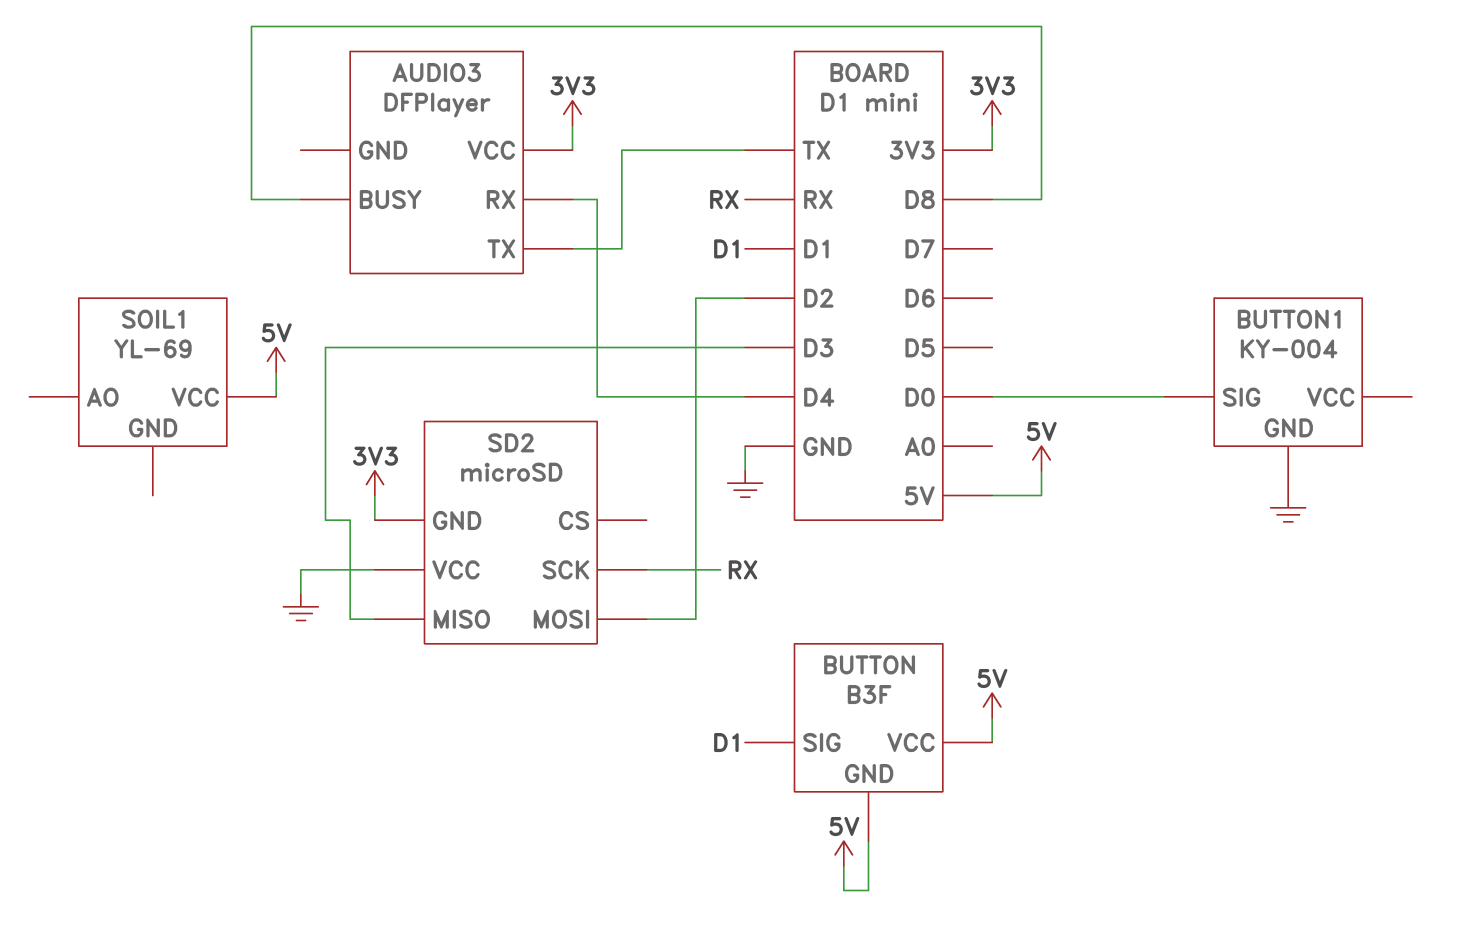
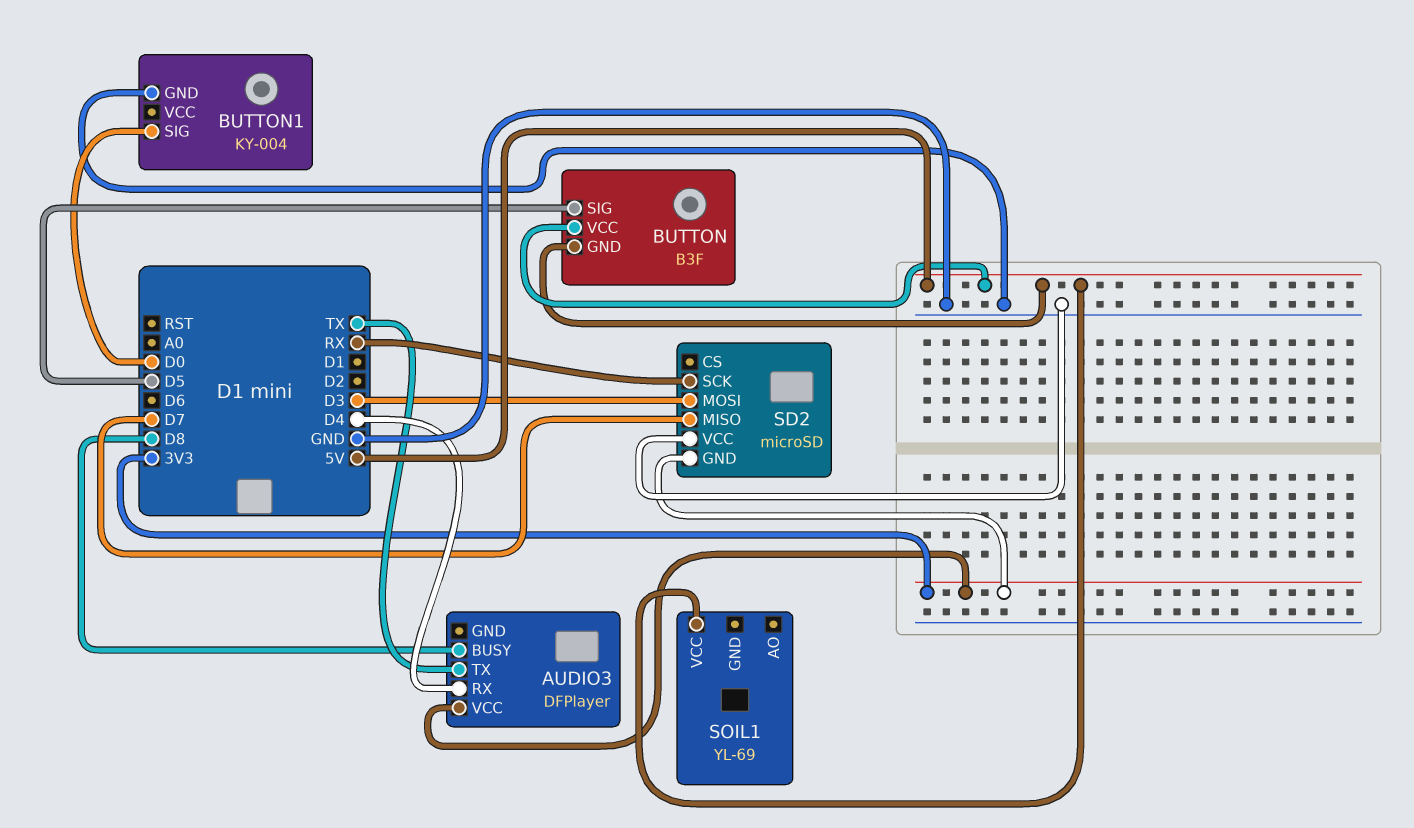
BUTTON pin SIG: D1 -> D5
SD2 pin MISO: D3 -> D7
SD2 pin MOSI: D2 -> D3

